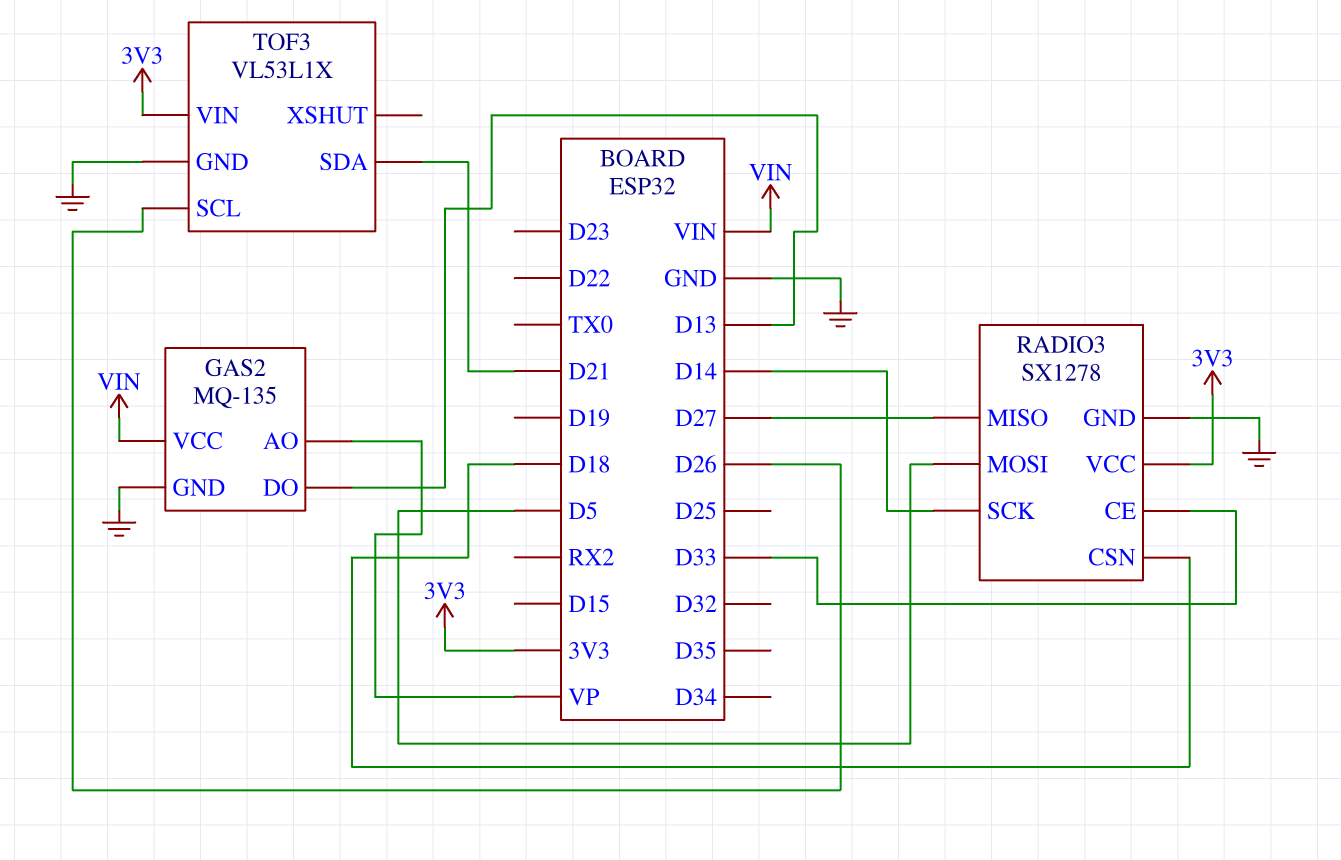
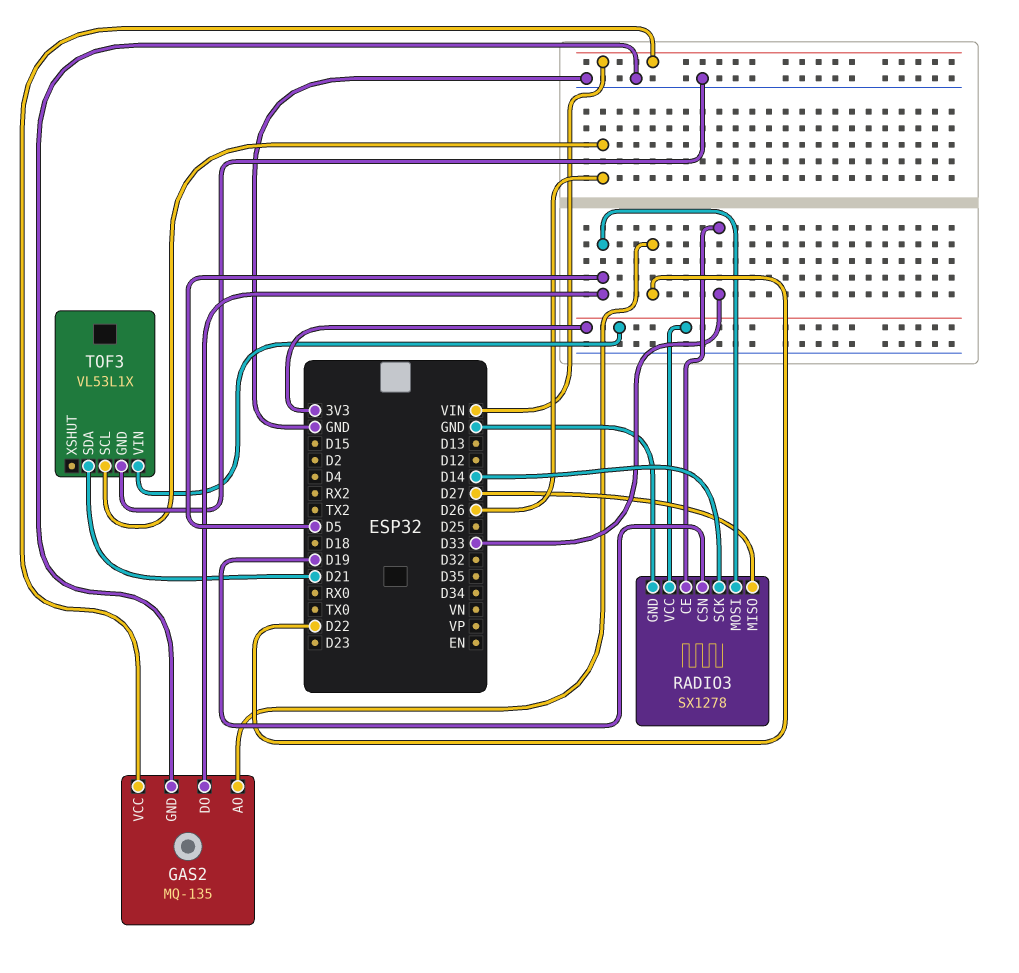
GAS2 pin AO: VP -> D22
GAS2 pin DO: D13 -> D5
RADIO3 pin CSN: D18 -> D19

